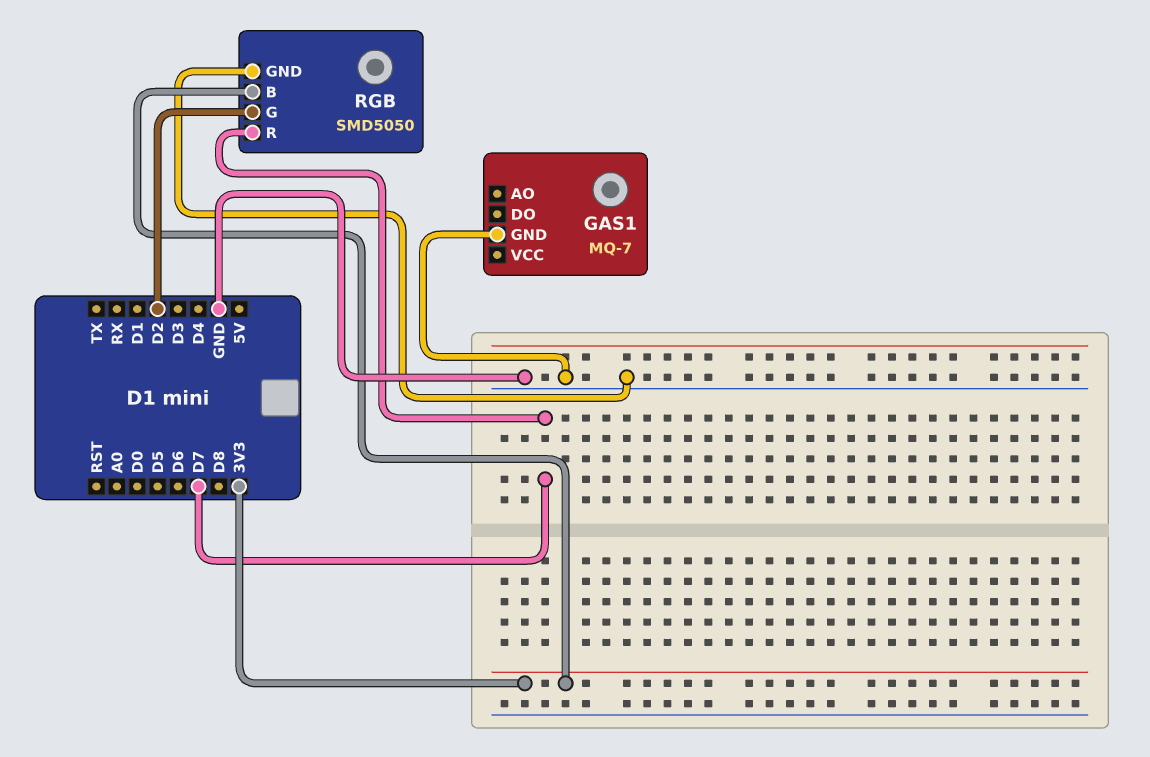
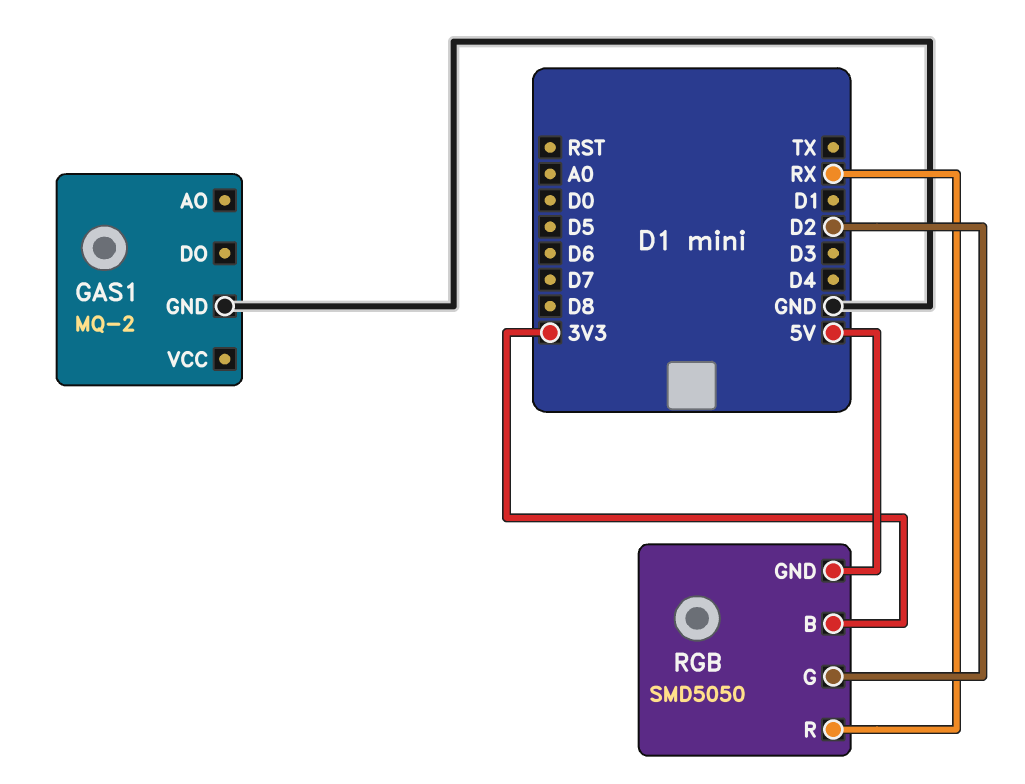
GAS1: MQ-7 -> MQ-2
RGB pin GND: GND -> 5V
RGB pin R: D7 -> RX

